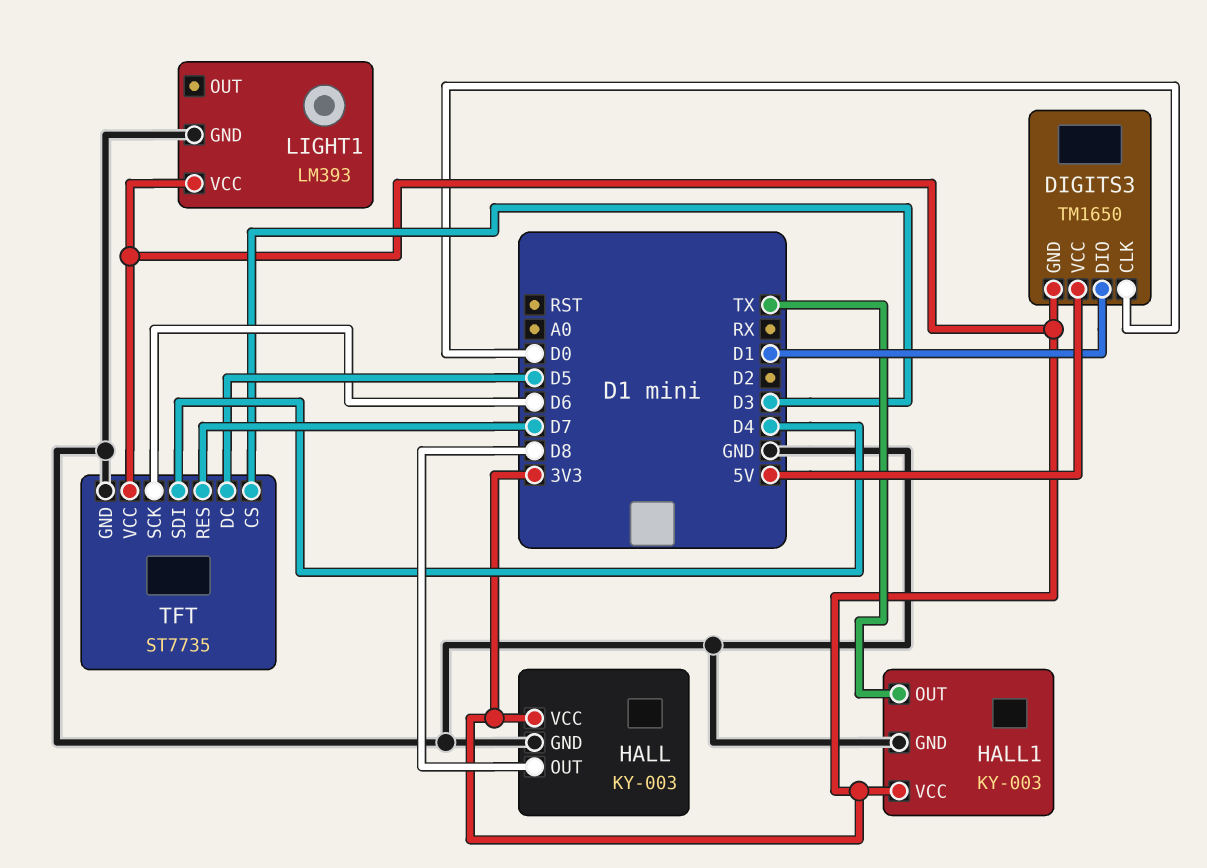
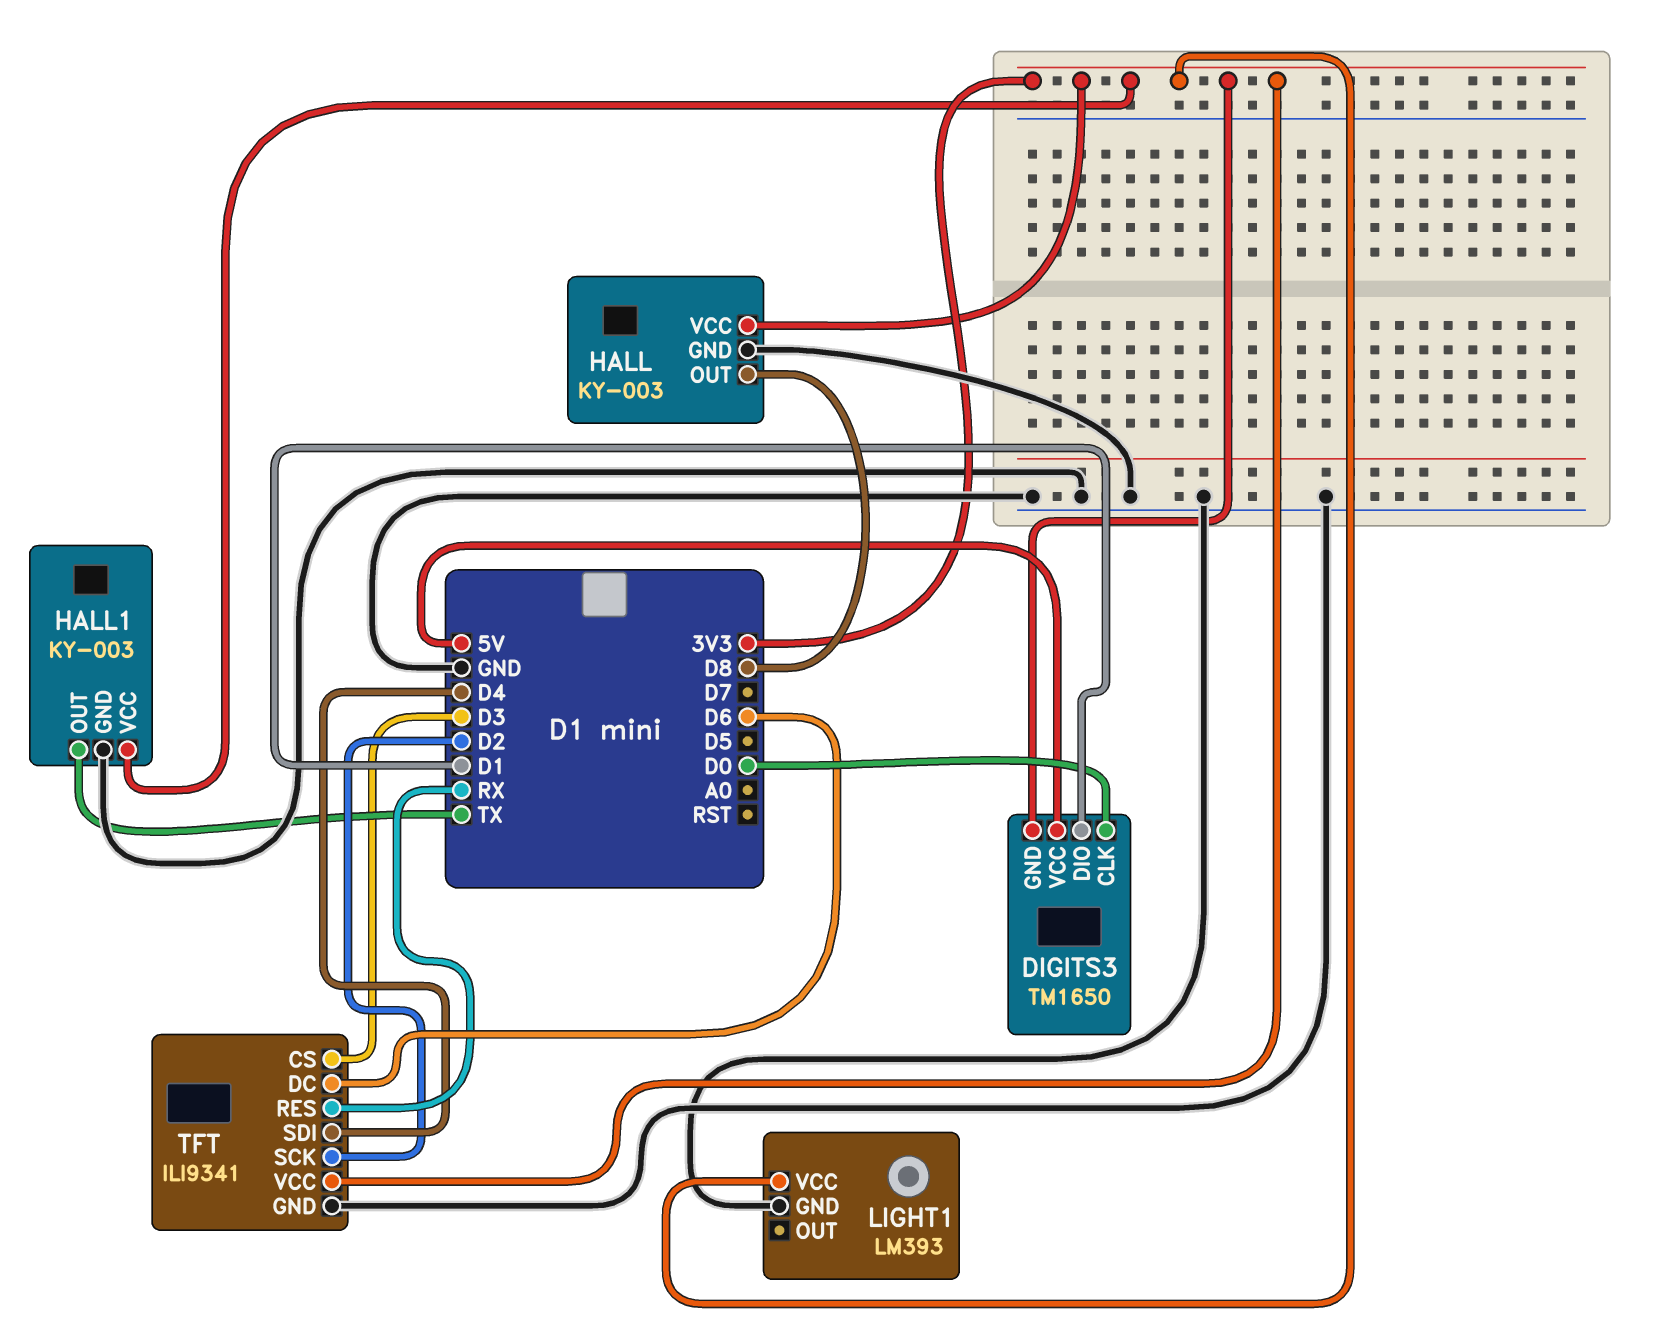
TFT: ST7735 -> ILI9341
TFT pin DC: D5 -> D6
TFT pin RES: D7 -> RX
TFT pin SCK: D6 -> D2

